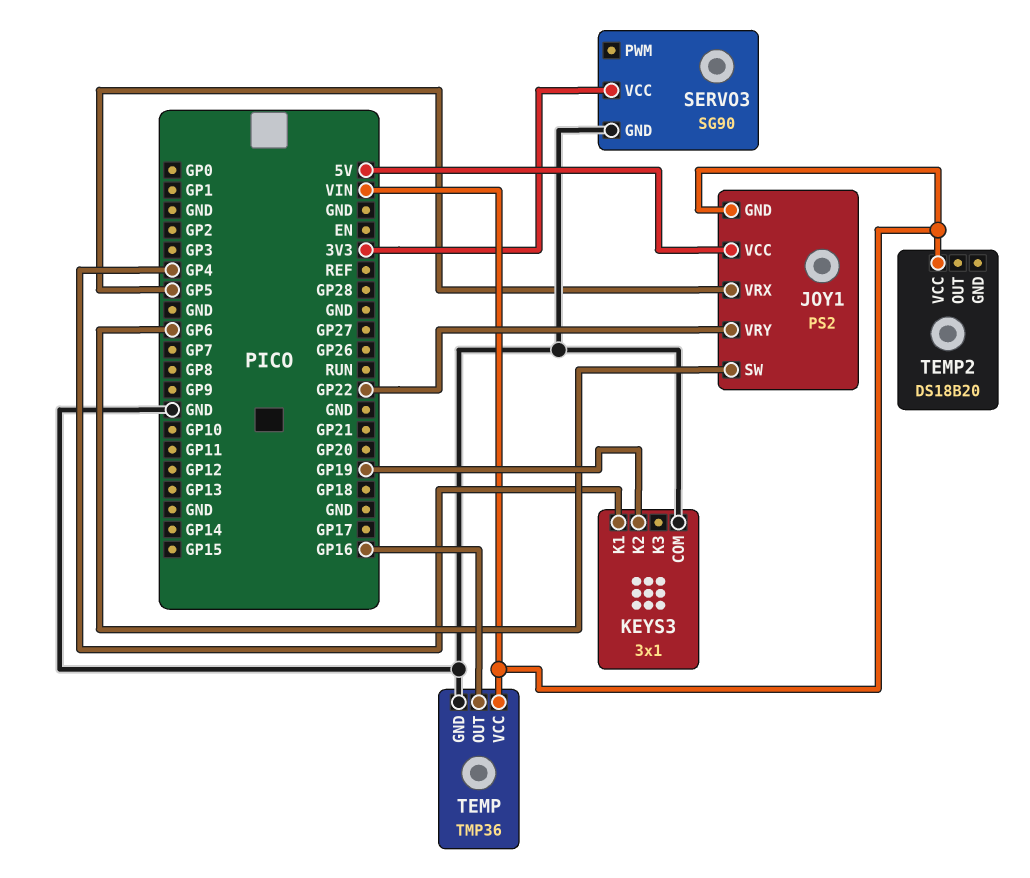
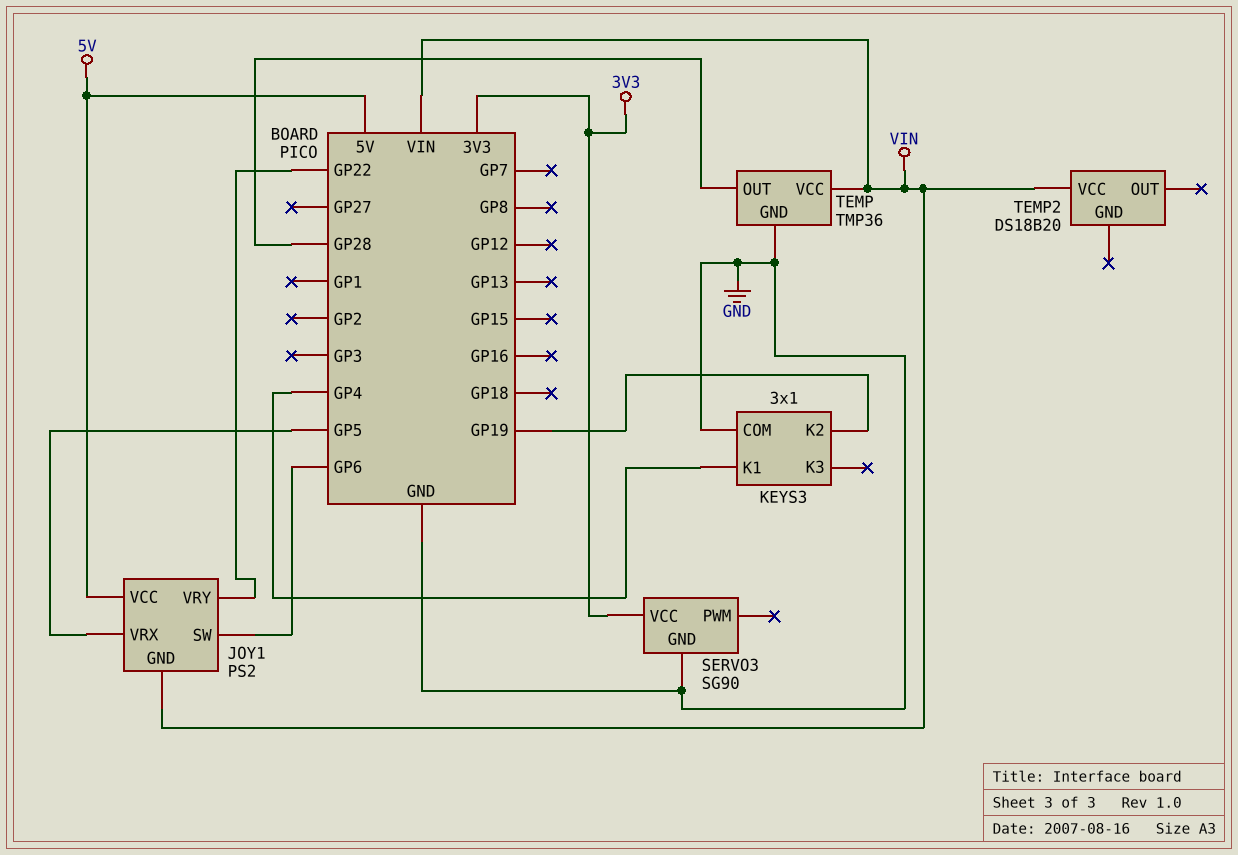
TEMP pin OUT: GP16 -> GP28

